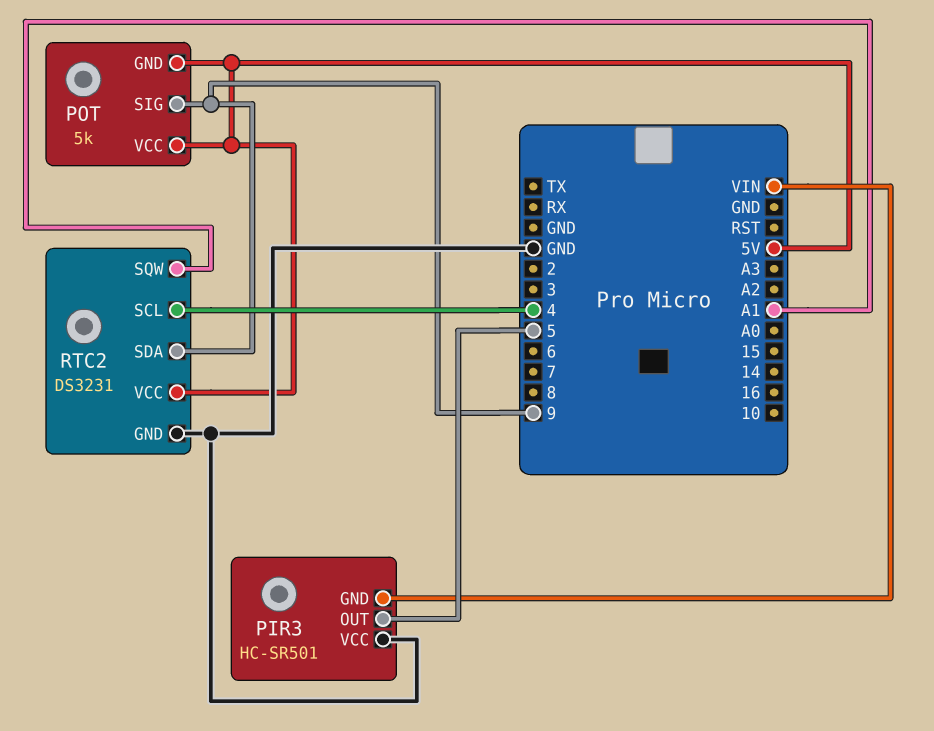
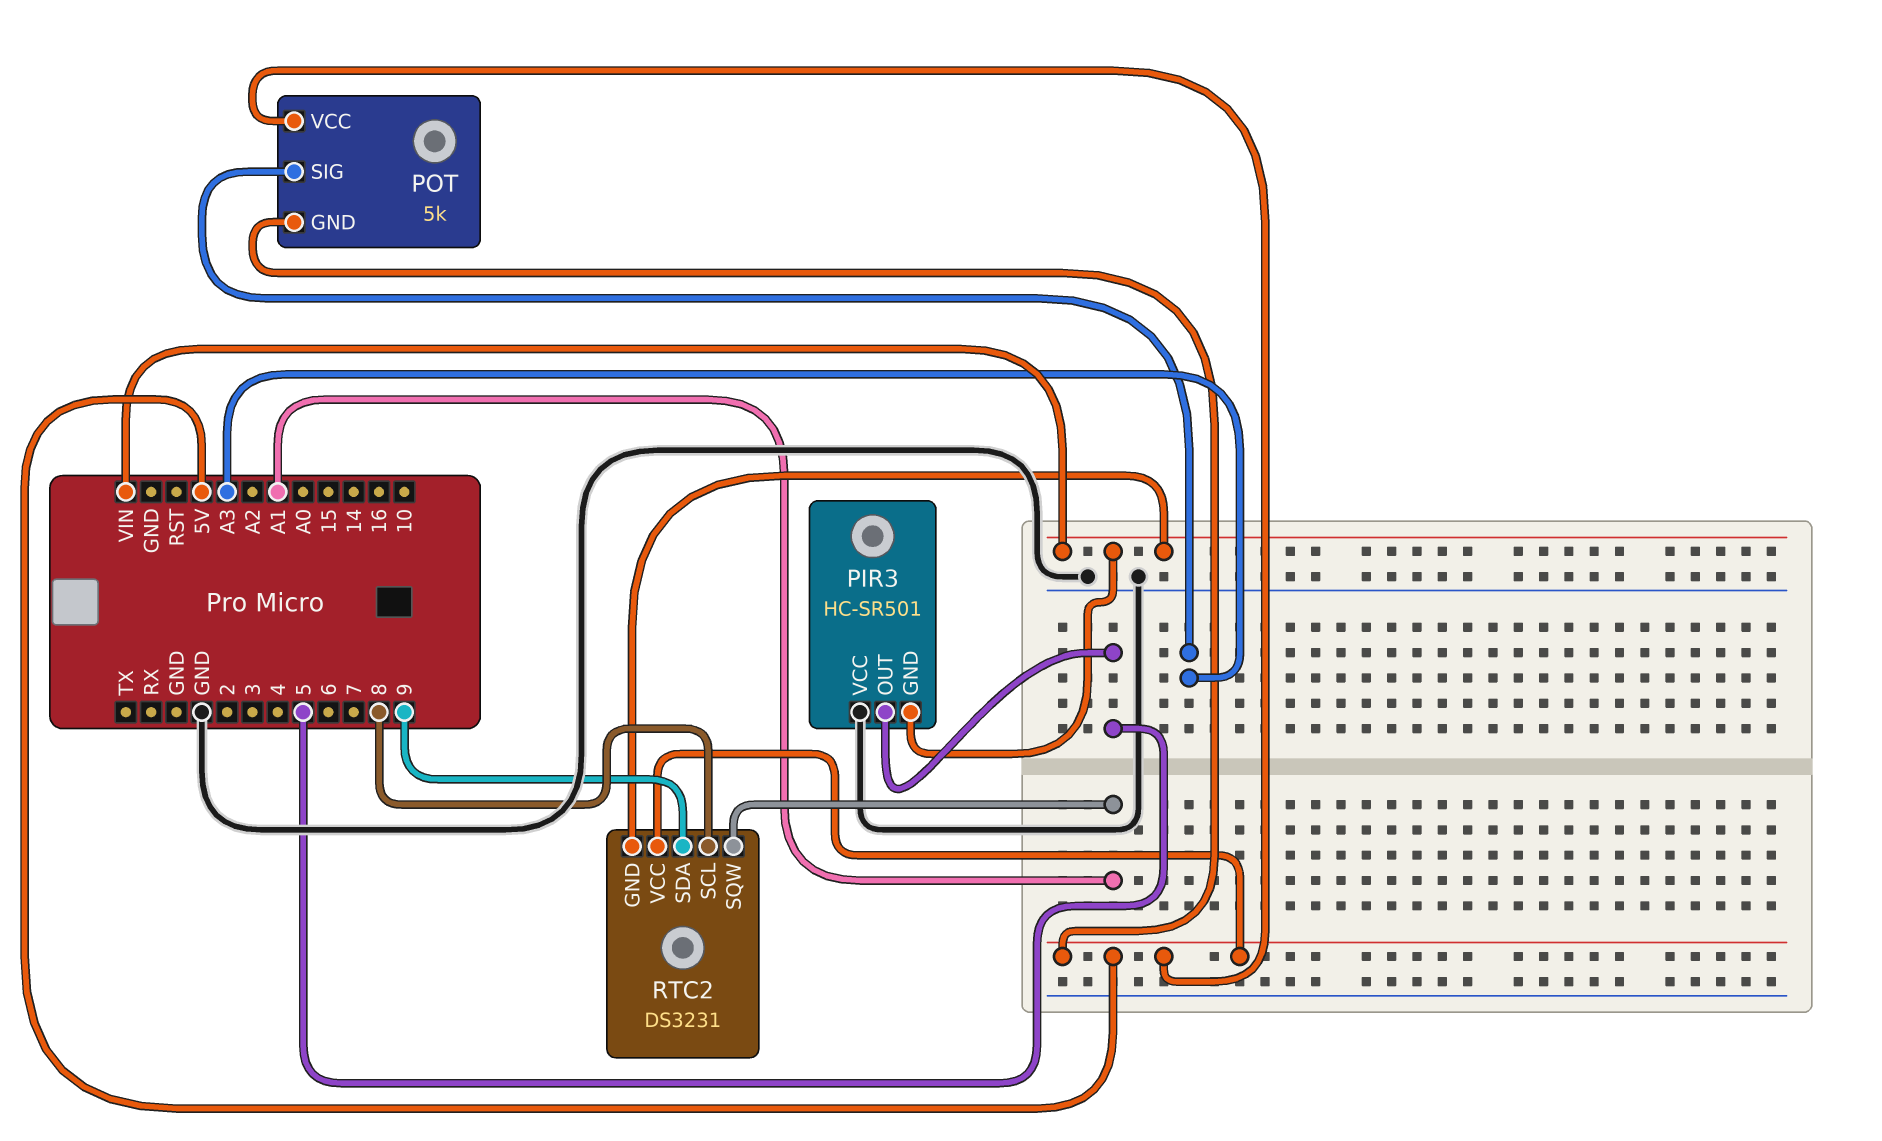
POT pin SIG: 9 -> A3
RTC2 pin GND: GND -> VIN
RTC2 pin SCL: 4 -> 8

